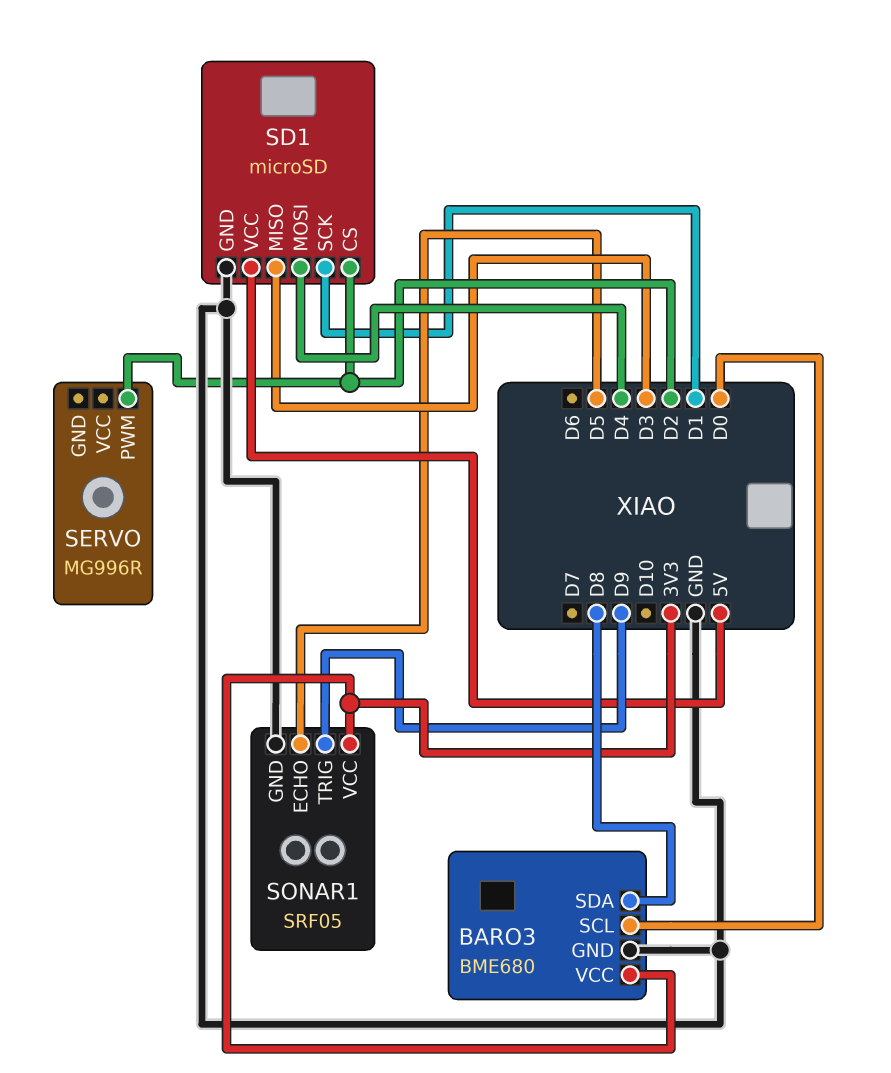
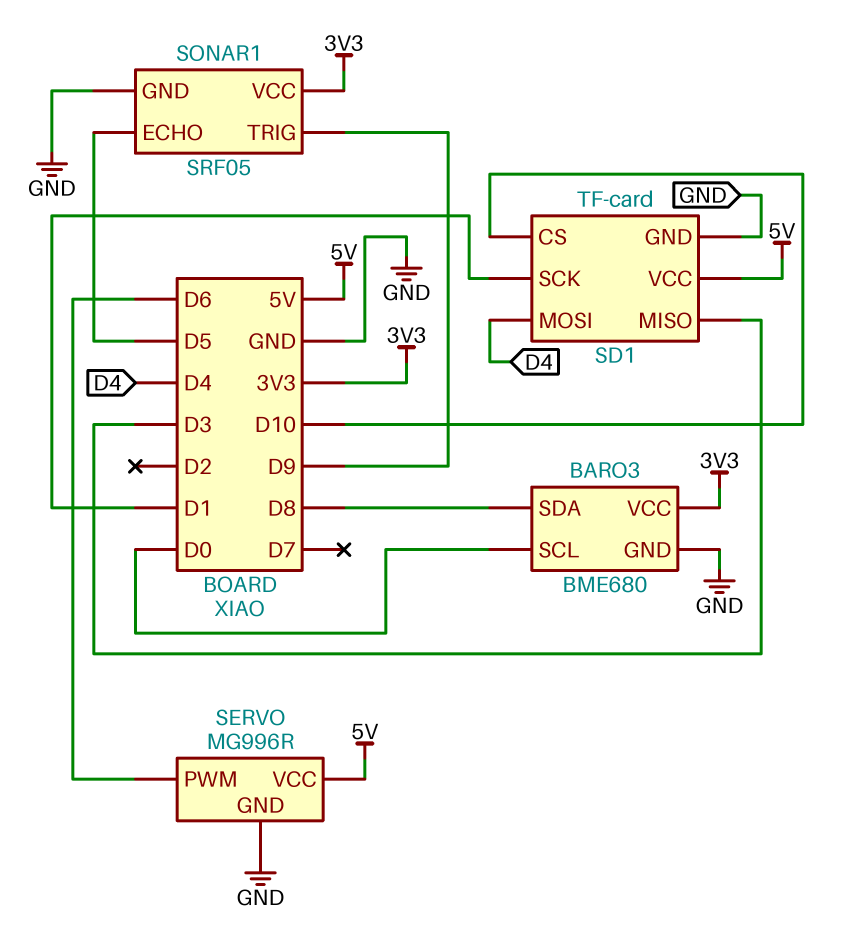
SD1: microSD -> TF-card
SD1 pin CS: D2 -> D10
SERVO pin GND: none -> GND
SERVO pin PWM: D2 -> D6
SERVO pin VCC: none -> 5V

